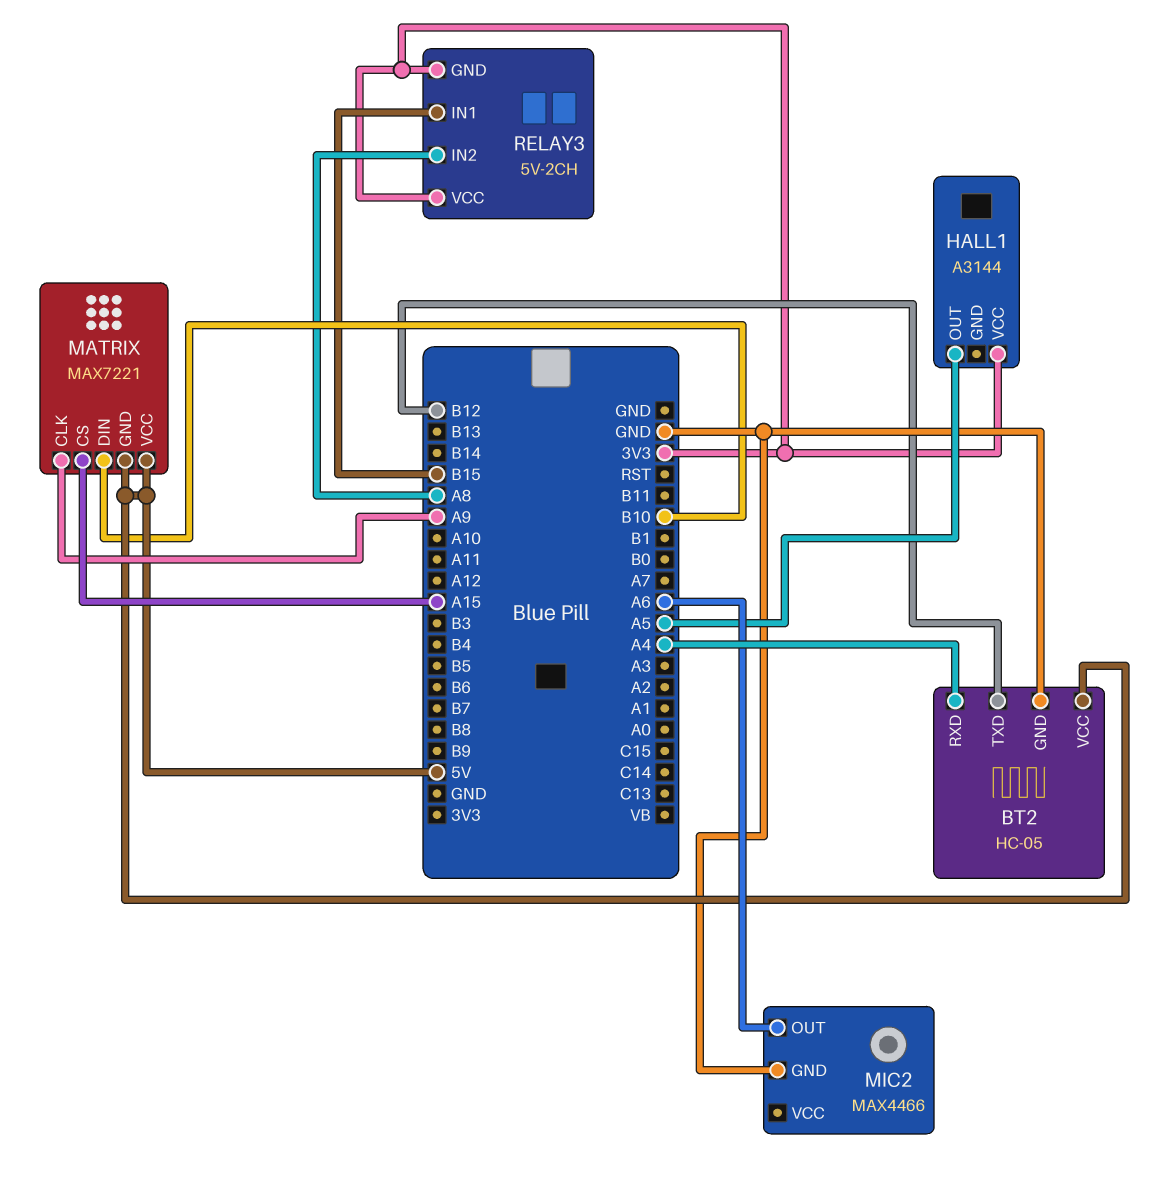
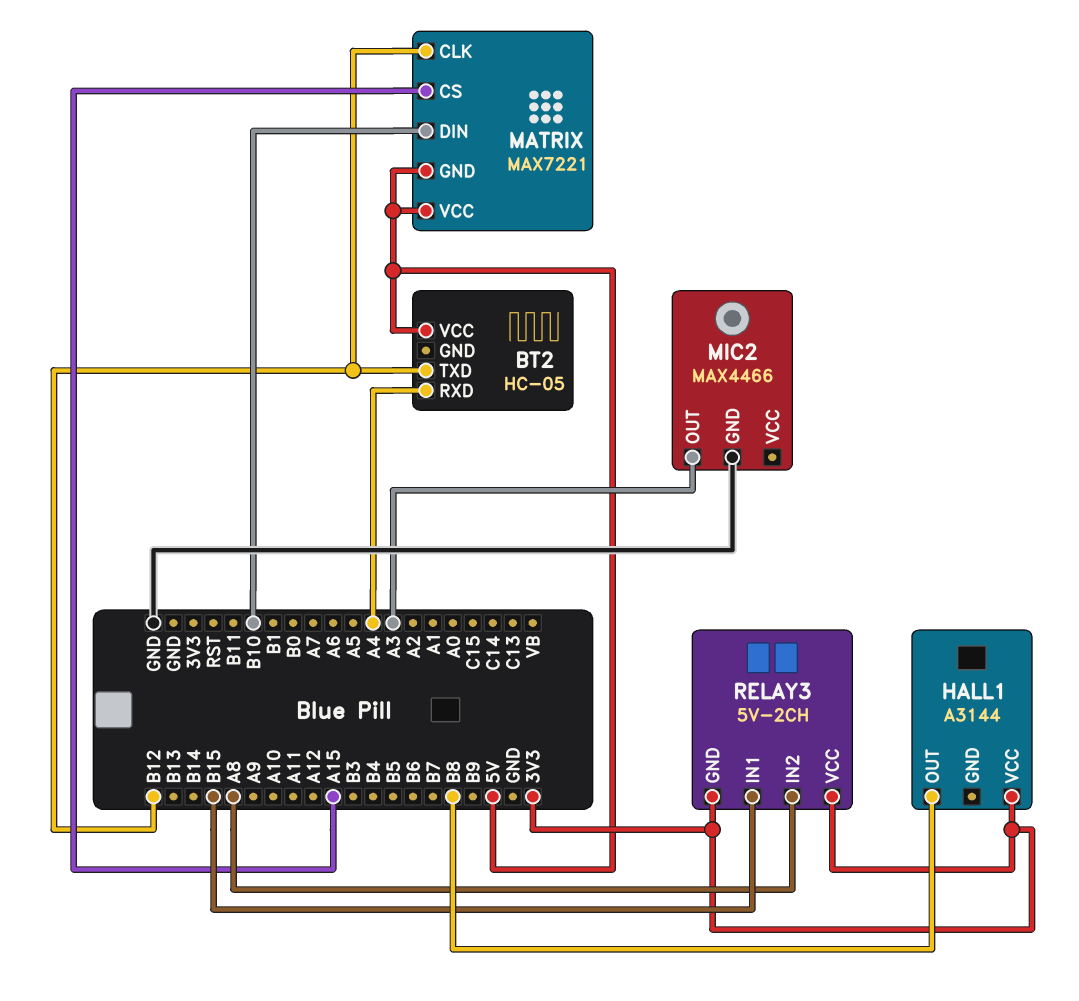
BT2 pin GND: GND -> none
HALL1 pin OUT: A5 -> B8
MATRIX pin CLK: A9 -> B12
MIC2 pin OUT: A6 -> A3

